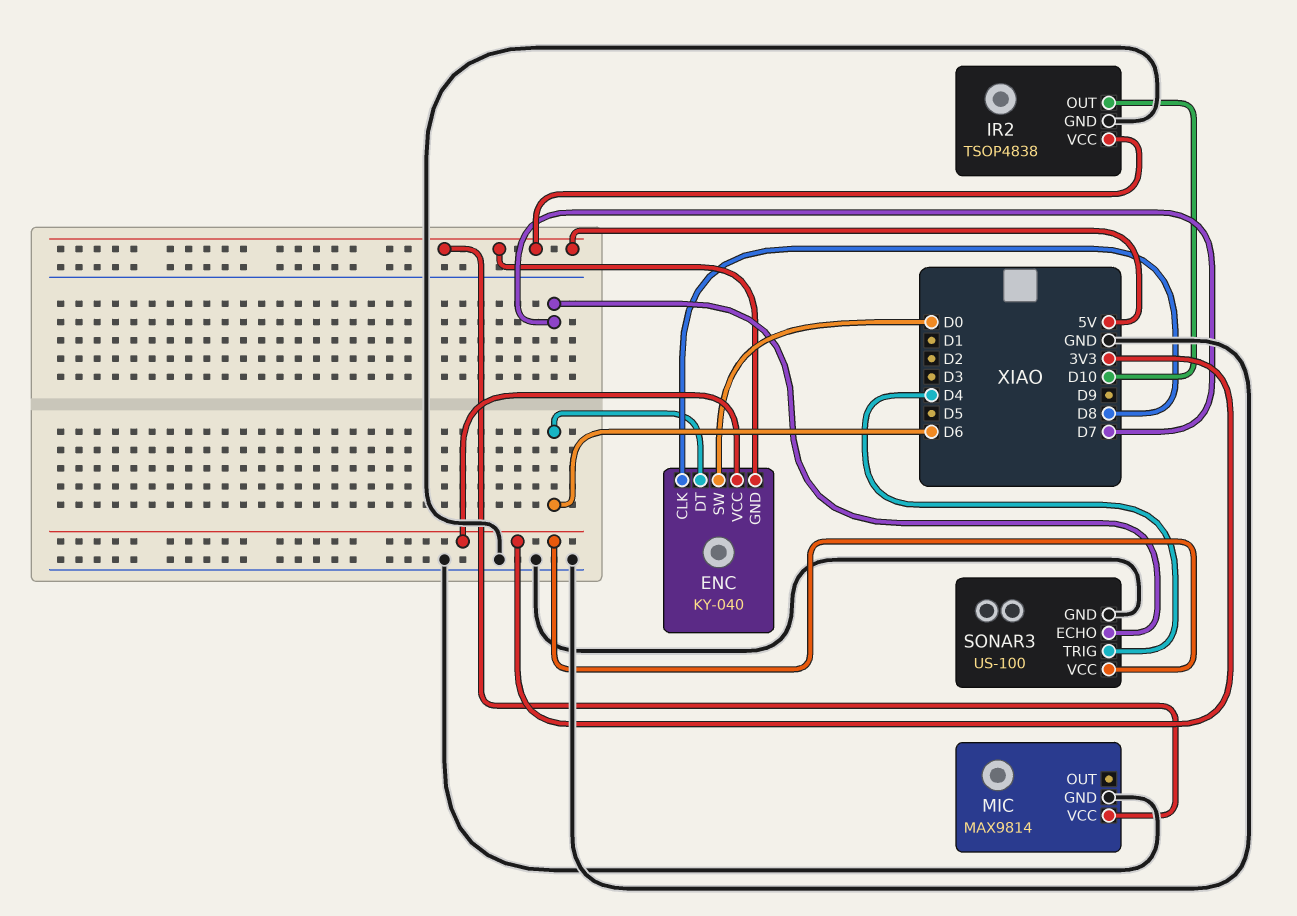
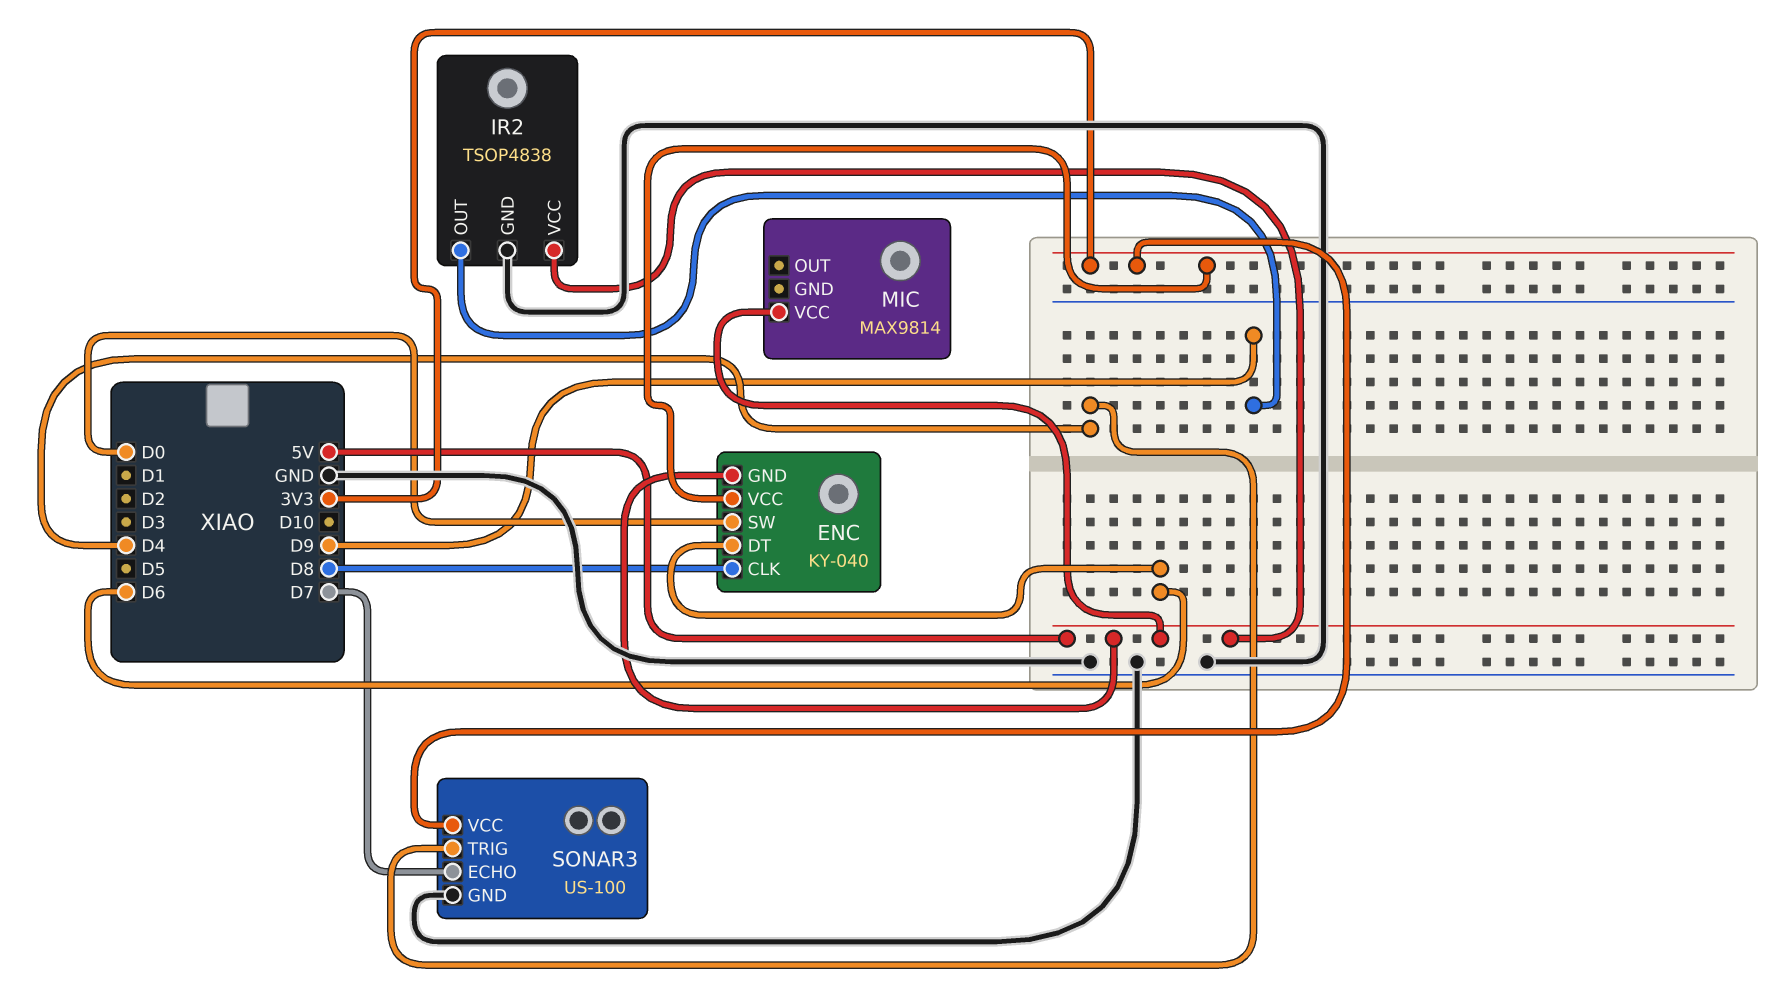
IR2 pin OUT: D10 -> D9
MIC pin GND: GND -> none

